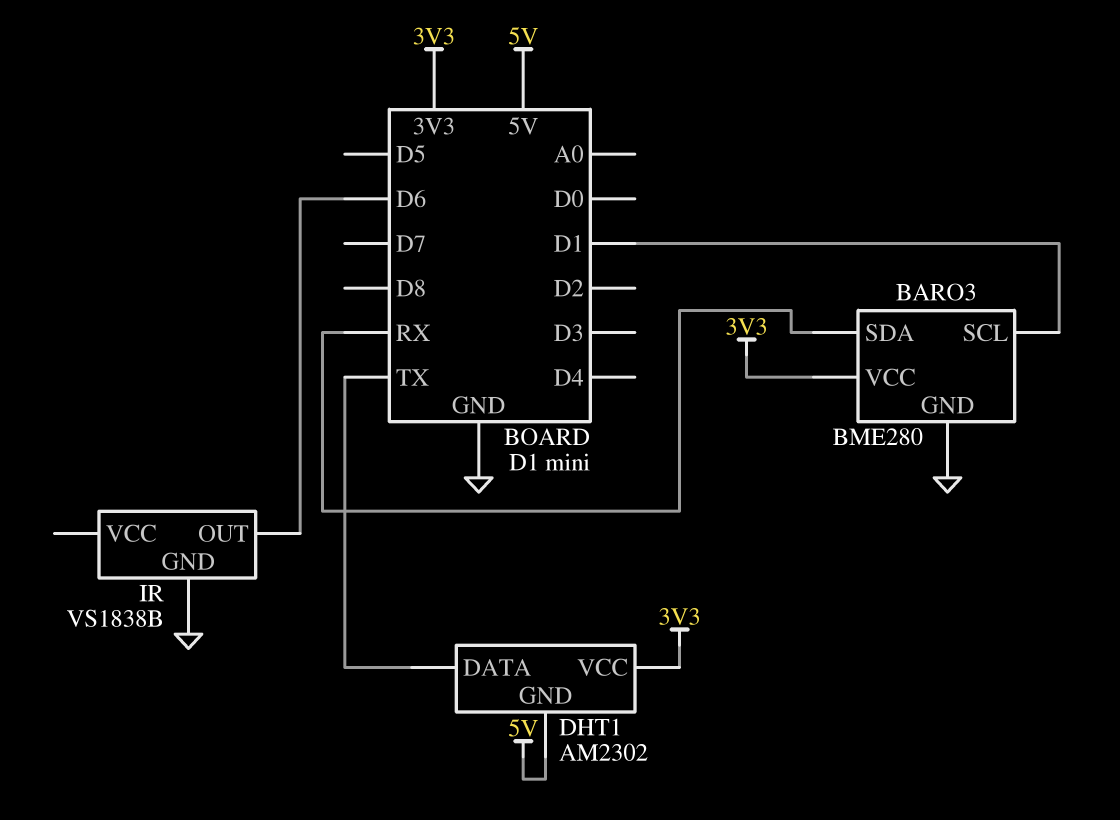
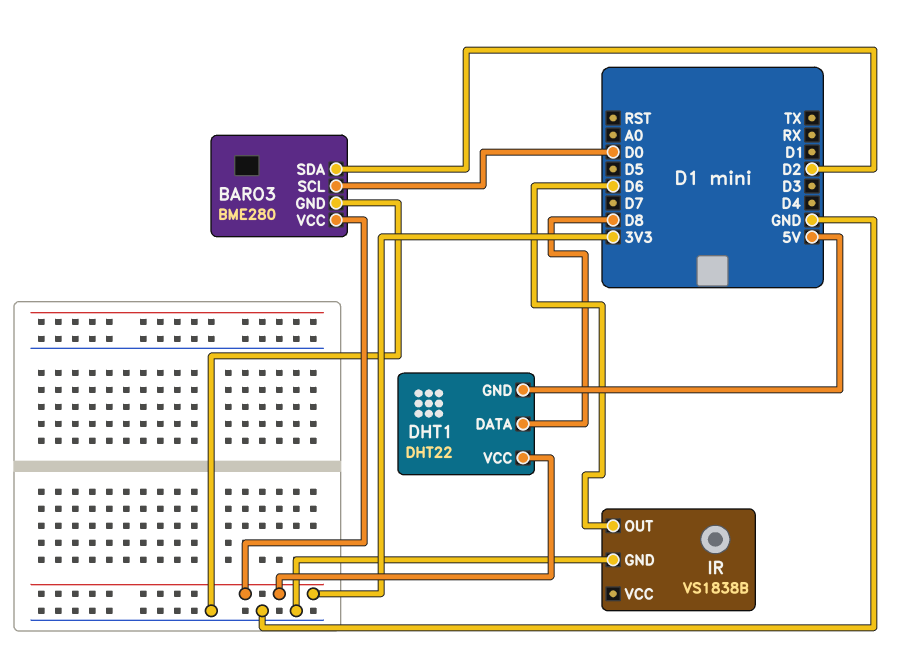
BARO3 pin SCL: D1 -> D0
BARO3 pin SDA: RX -> D2
DHT1: AM2302 -> DHT22
DHT1 pin DATA: TX -> D8

